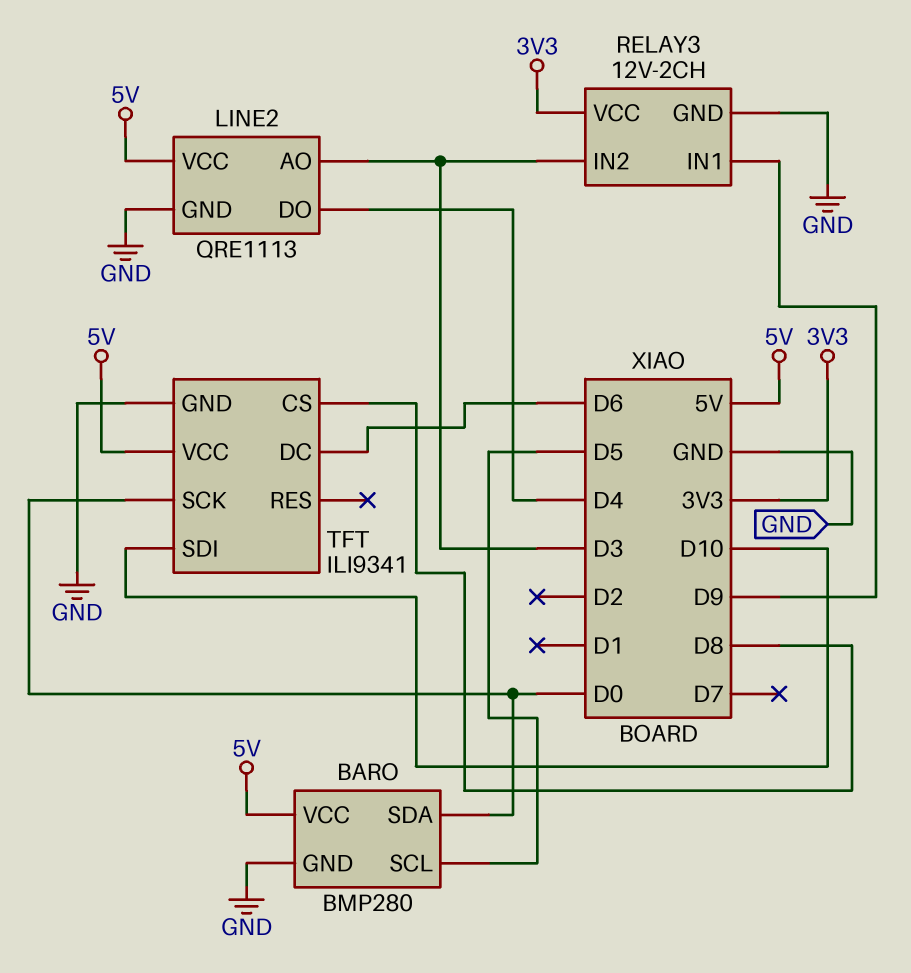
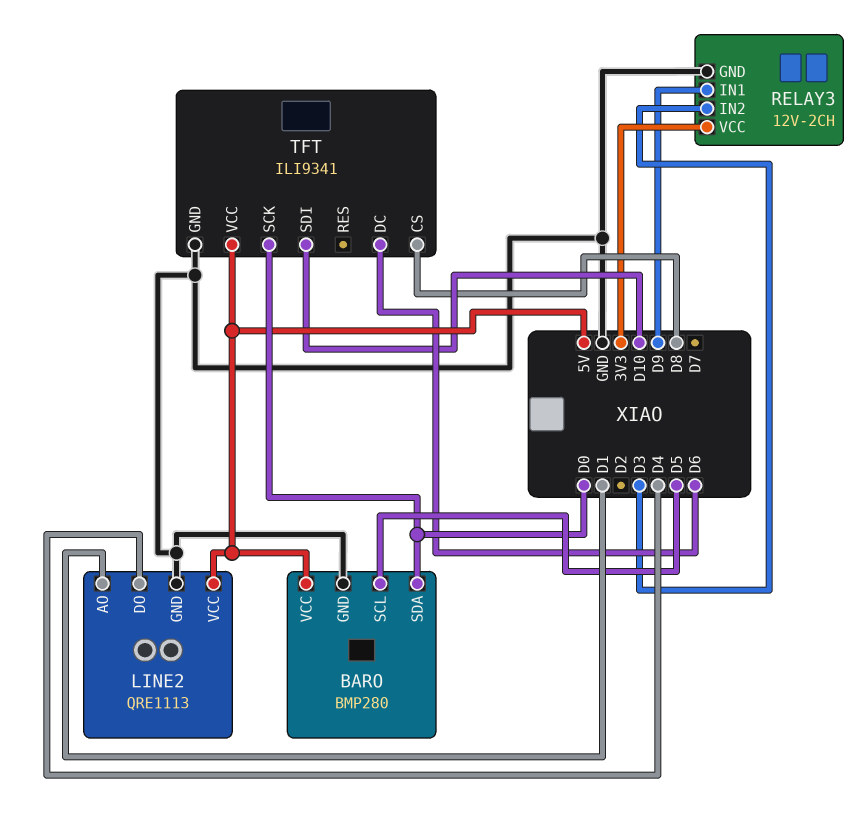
LINE2 pin AO: D3 -> D1

